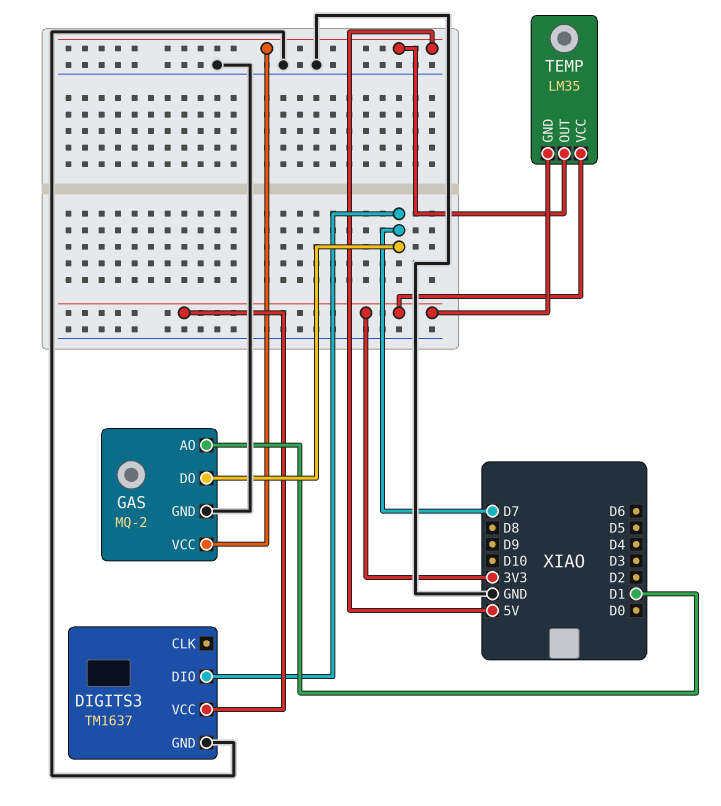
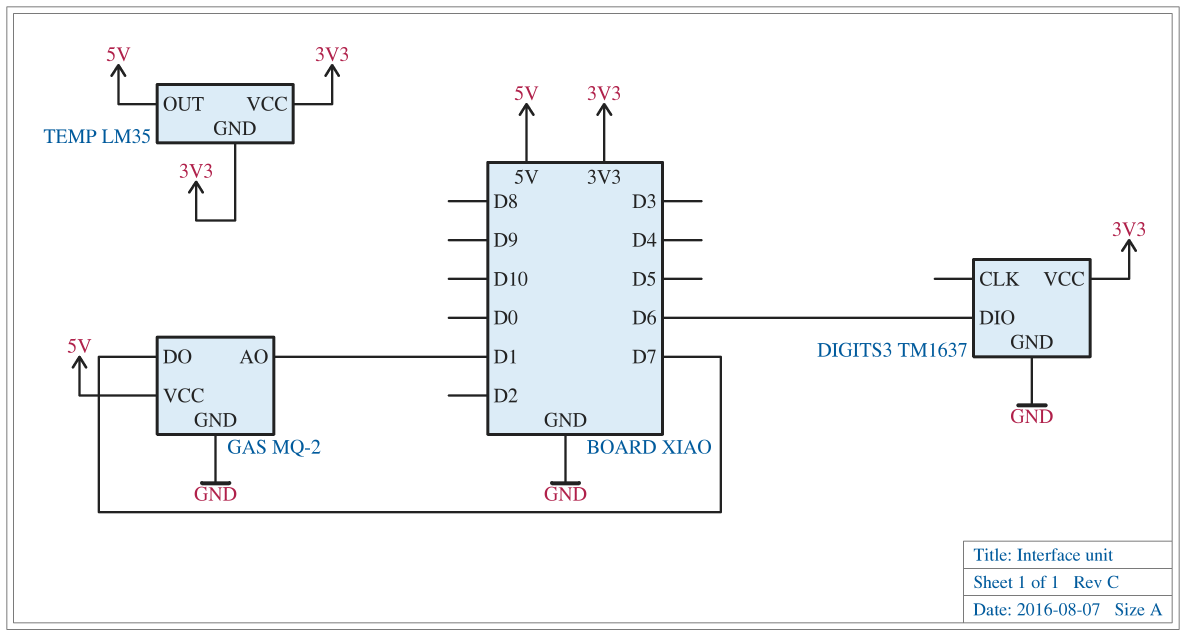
DIGITS3 pin DIO: D7 -> D6

